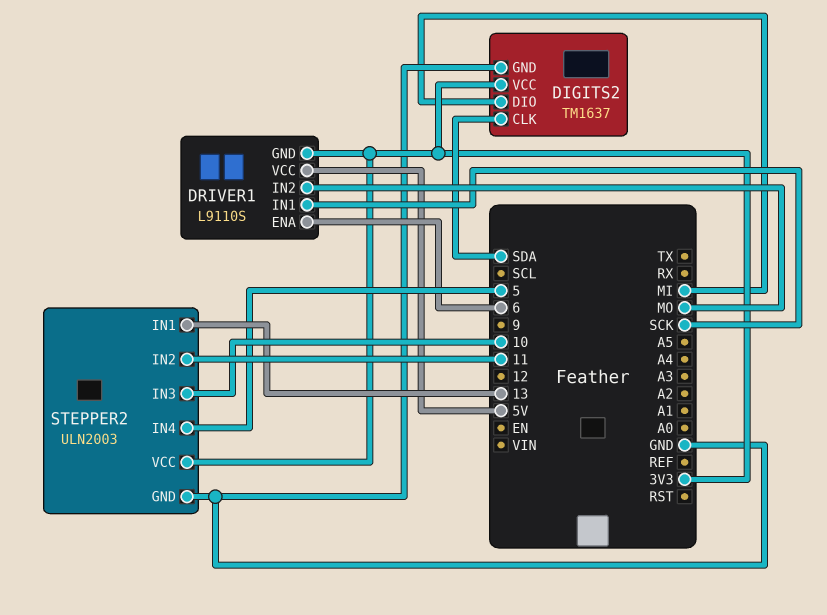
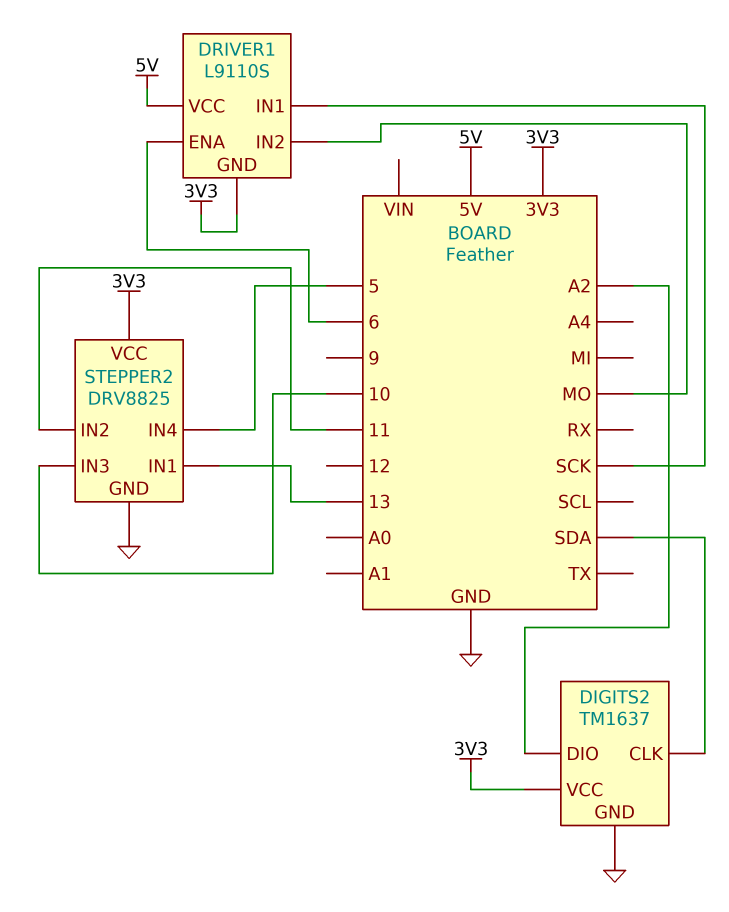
DIGITS2 pin DIO: MI -> A2
STEPPER2: ULN2003 -> DRV8825

